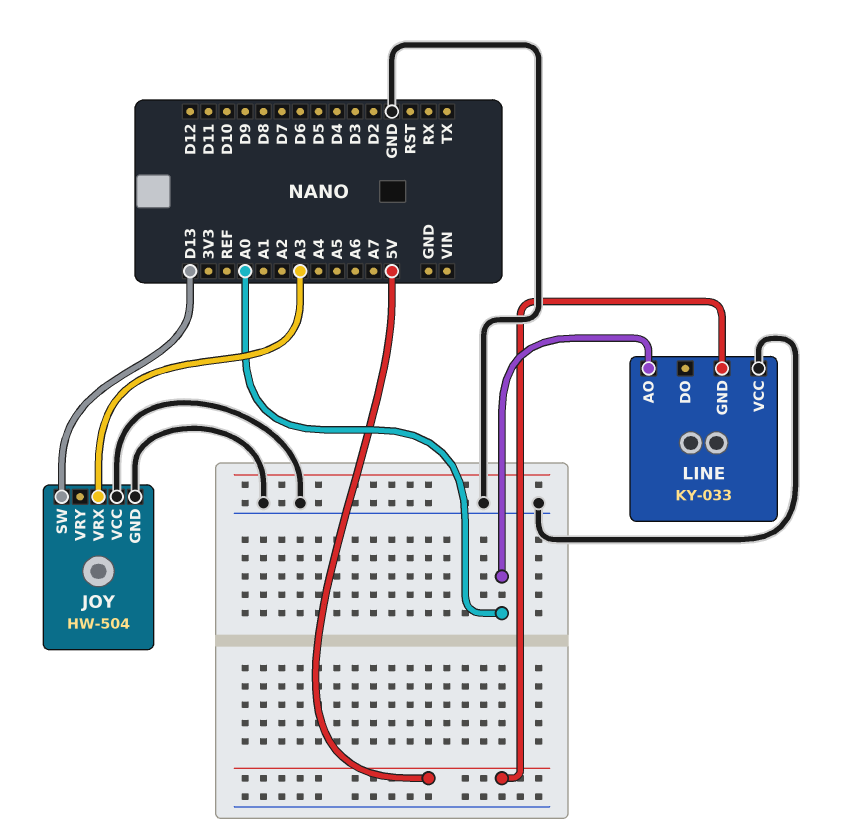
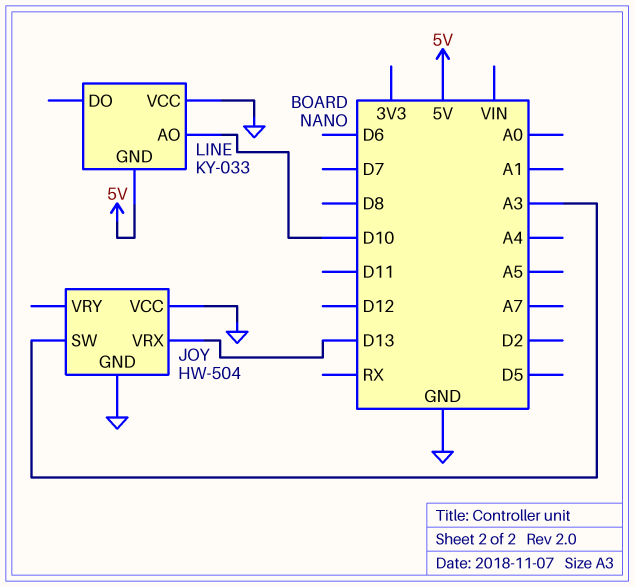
JOY pin SW: D13 -> A3
JOY pin VRX: A3 -> D13
LINE pin AO: A0 -> D10

